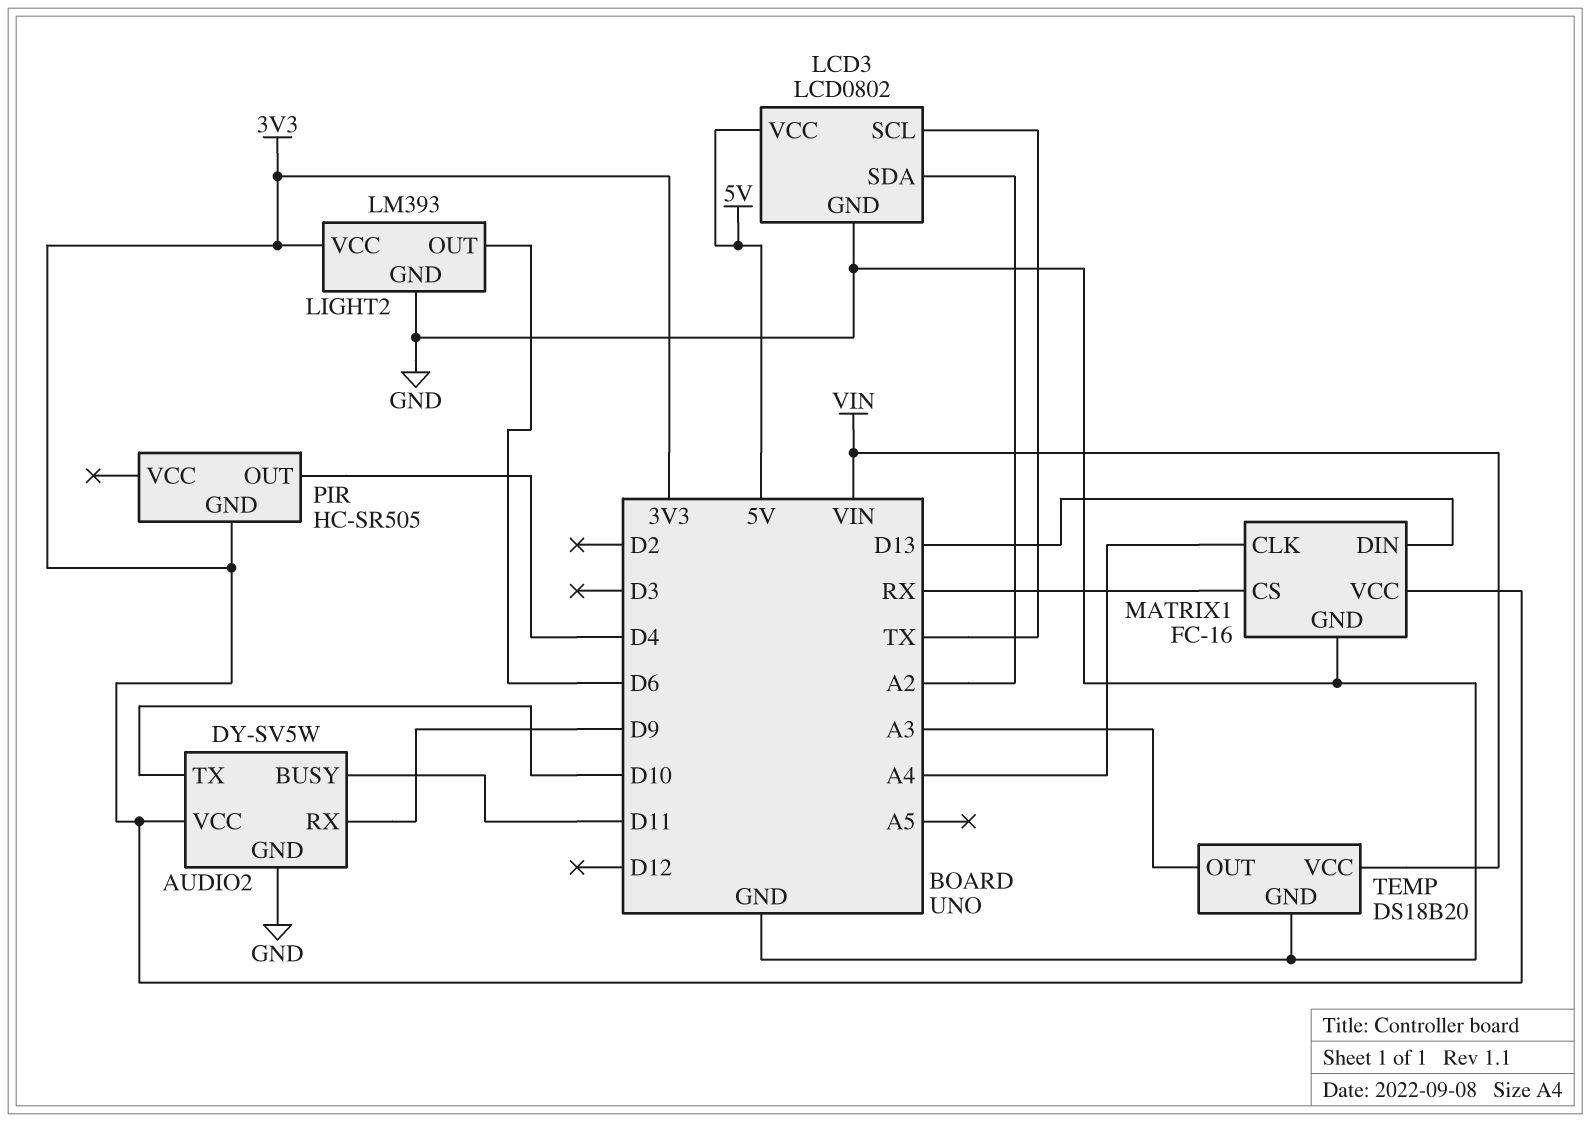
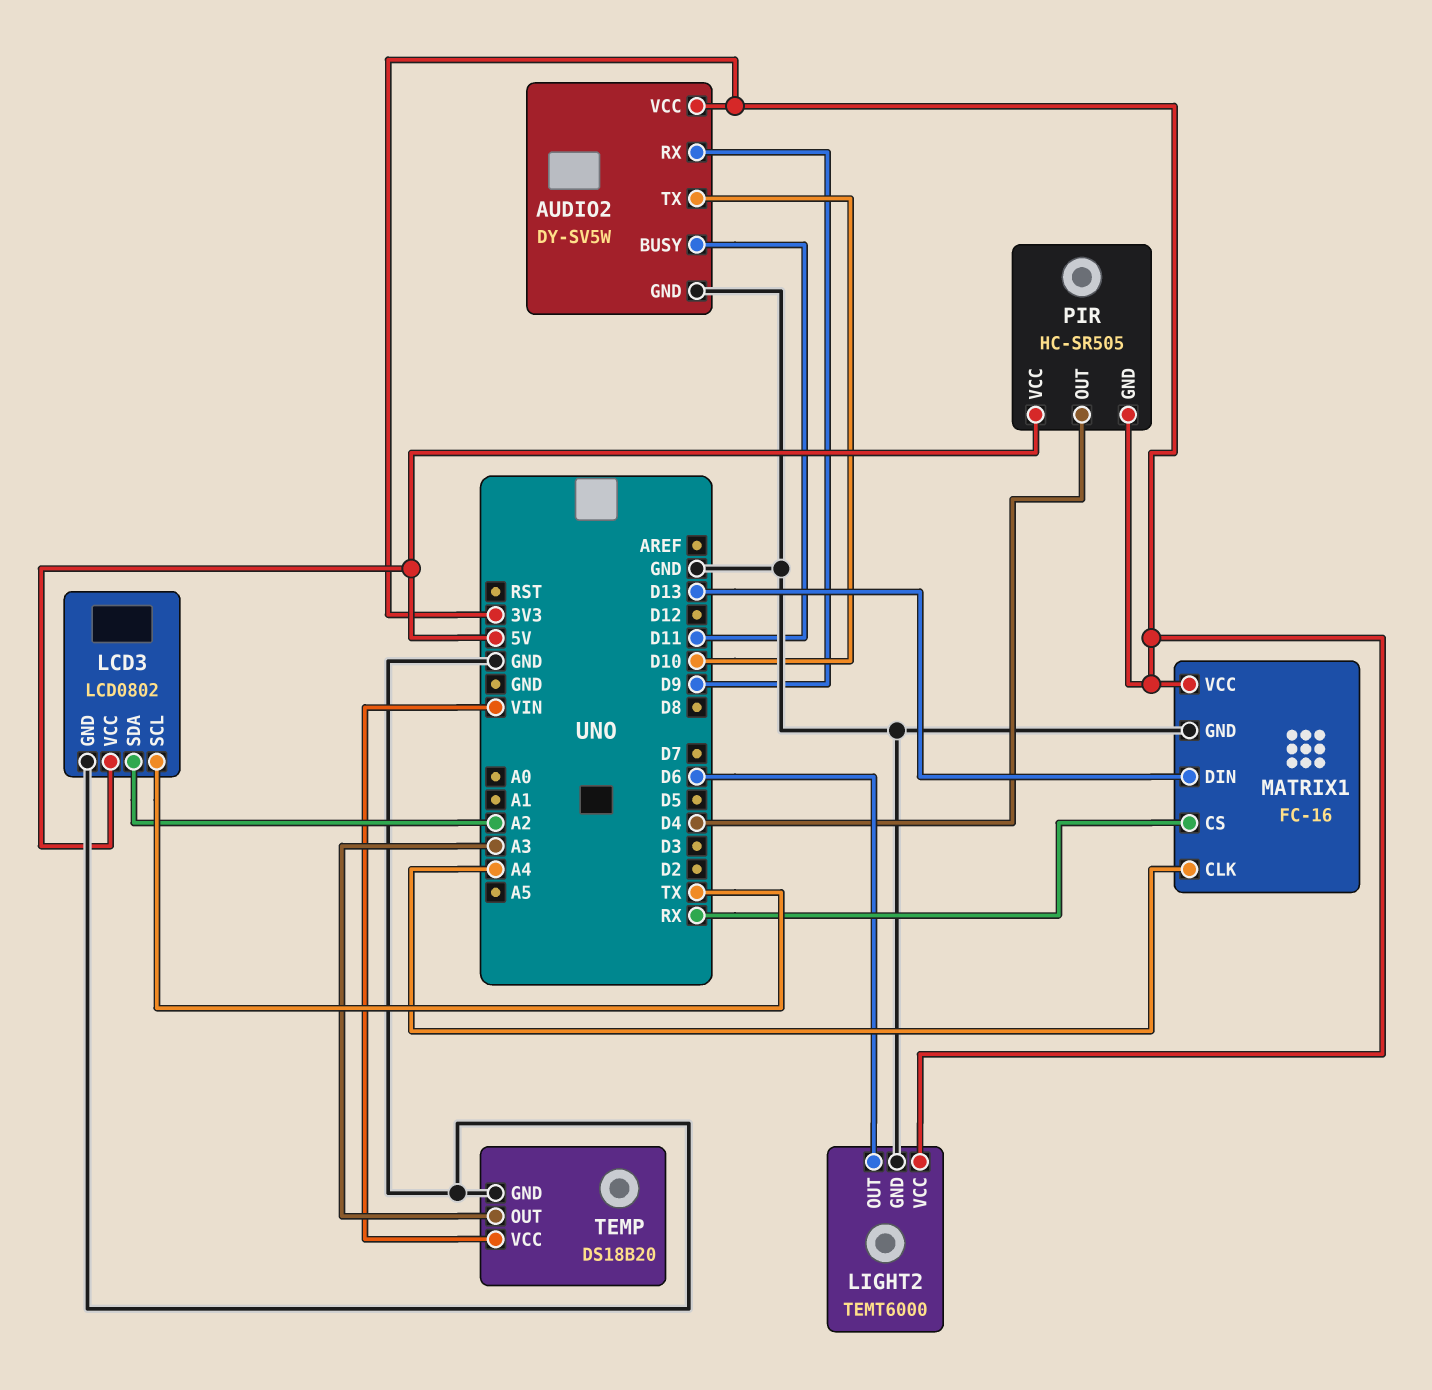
LIGHT2: LM393 -> TEMT6000
PIR pin VCC: none -> 5V

